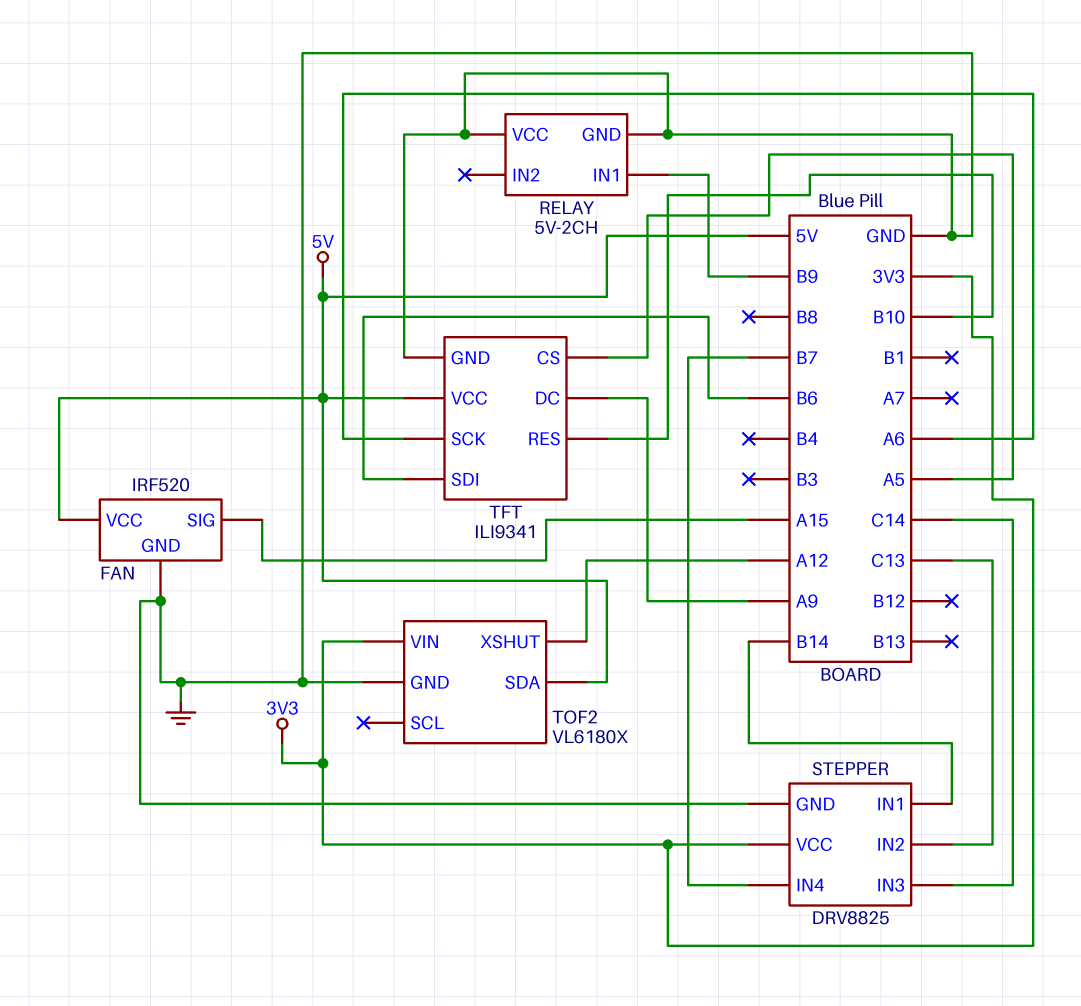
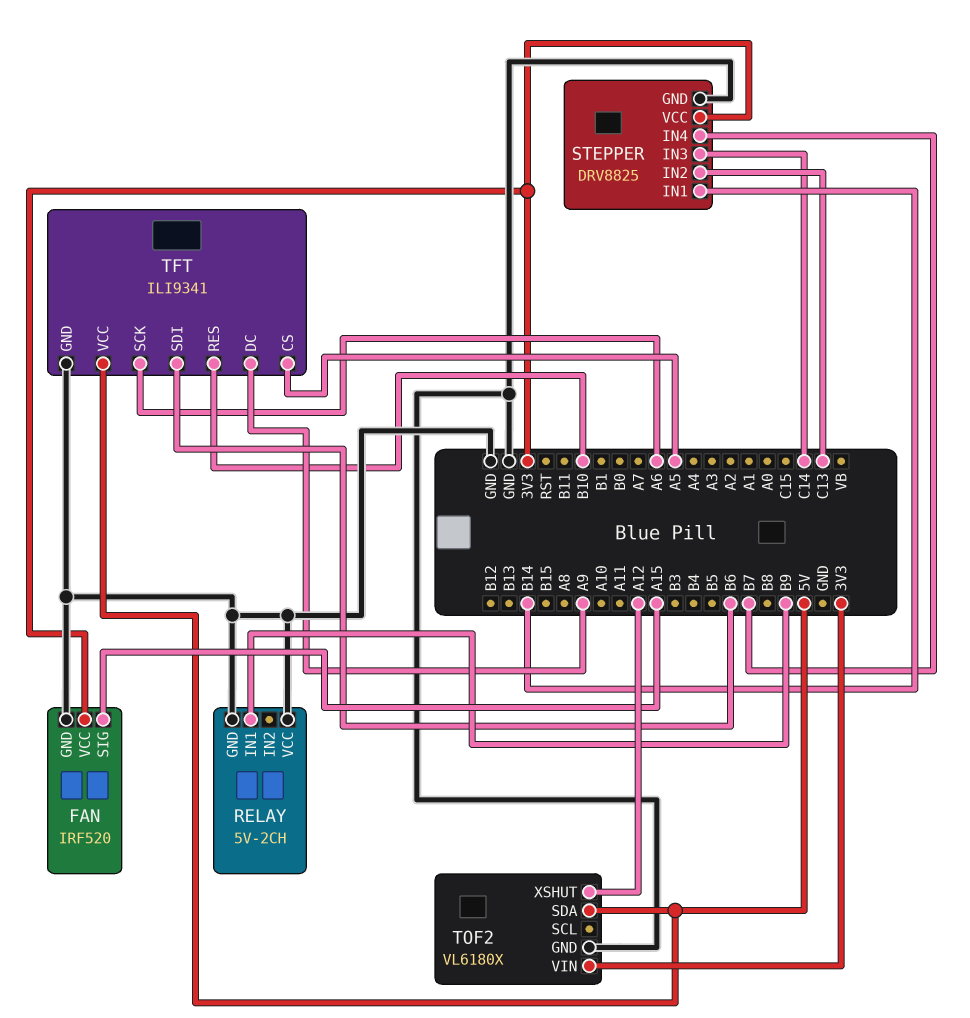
FAN pin VCC: 5V -> 3V3

